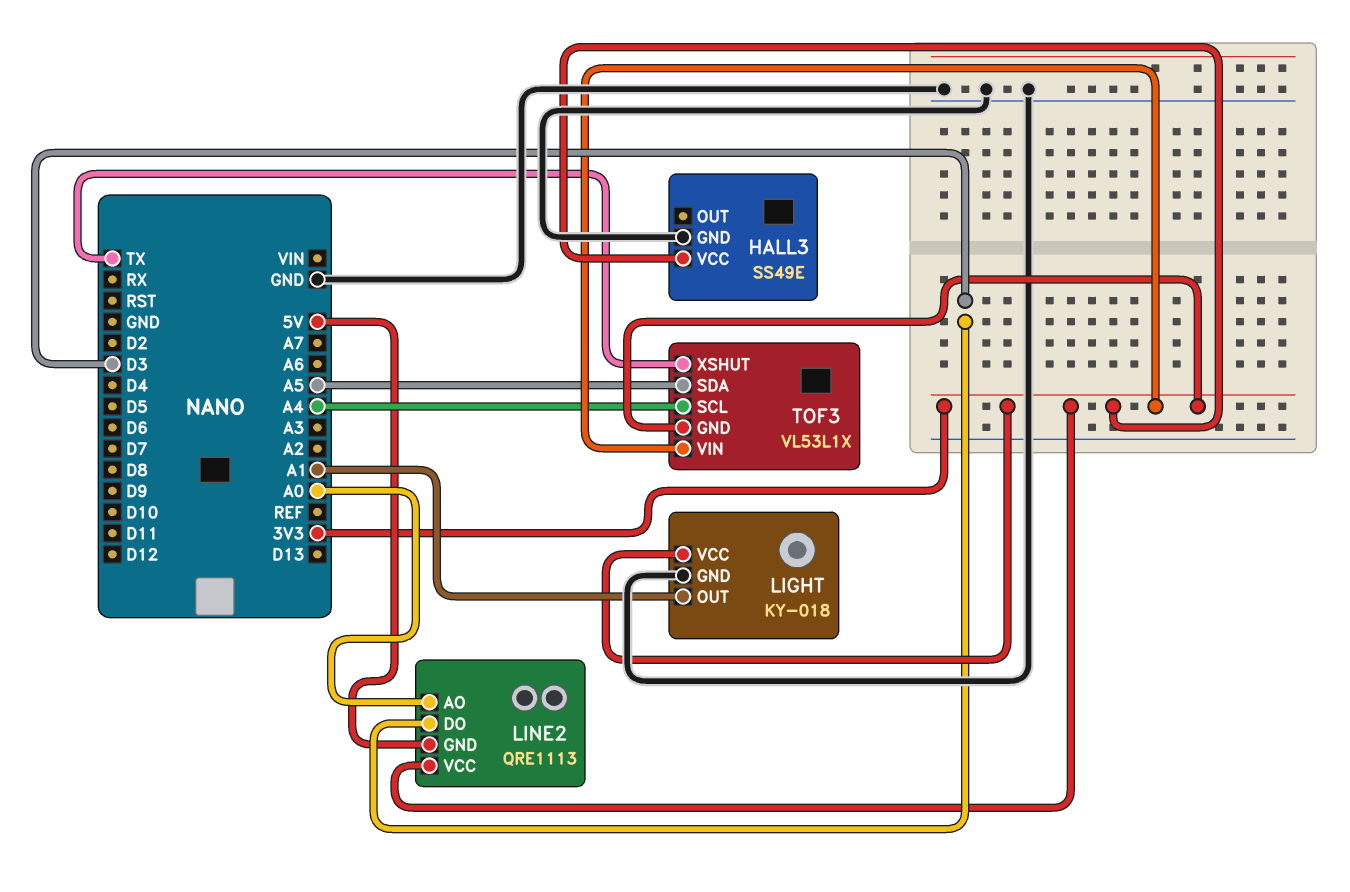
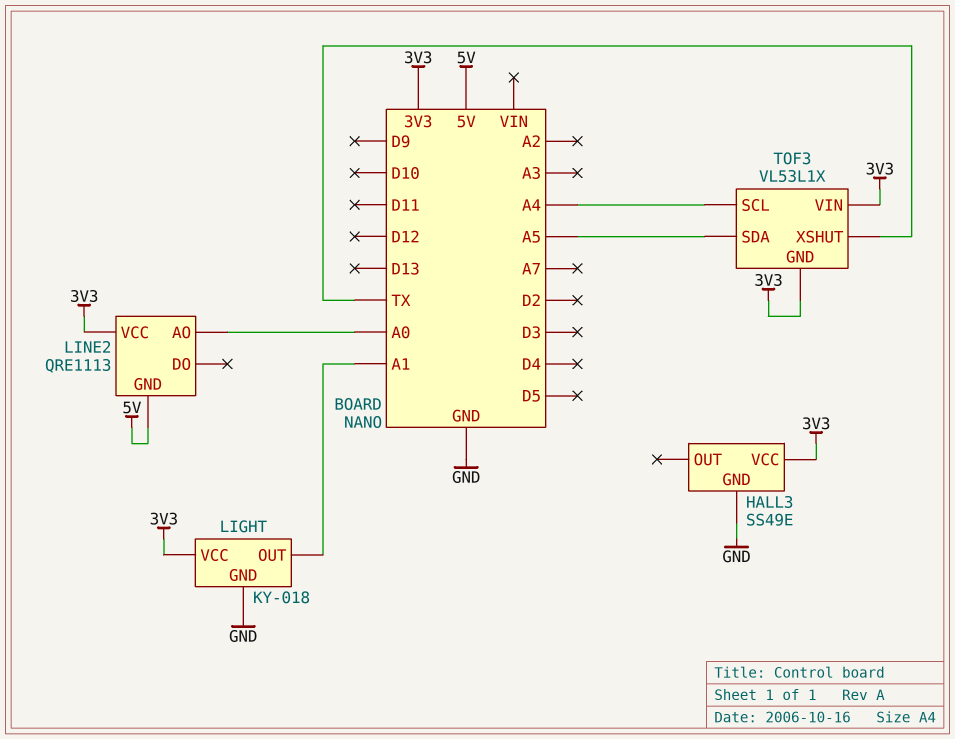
LINE2 pin DO: D3 -> none

